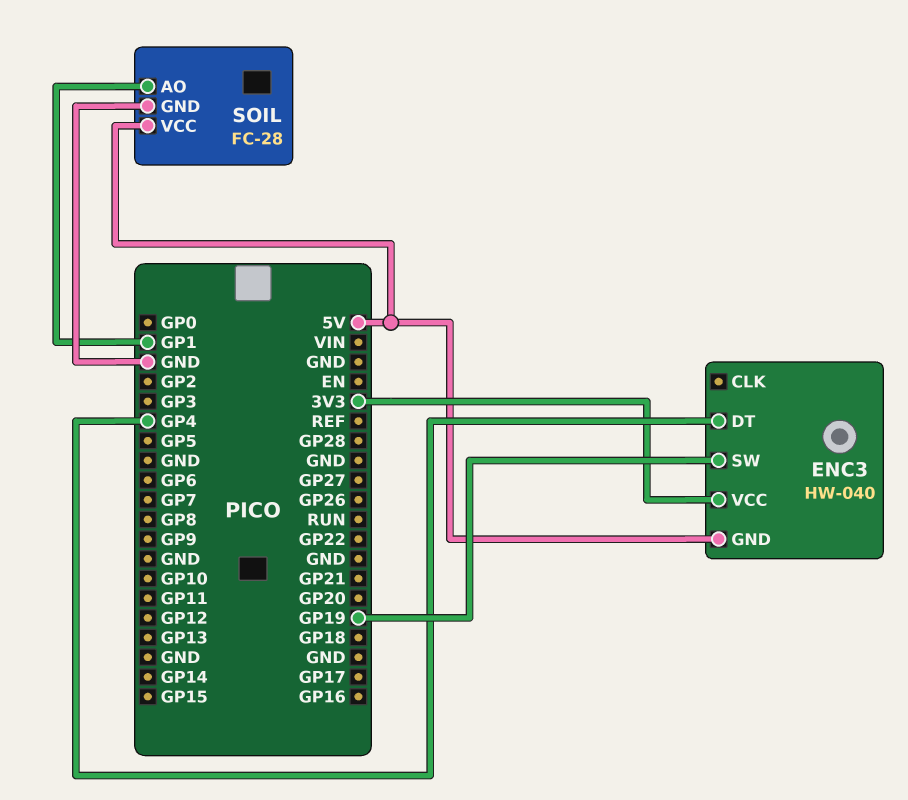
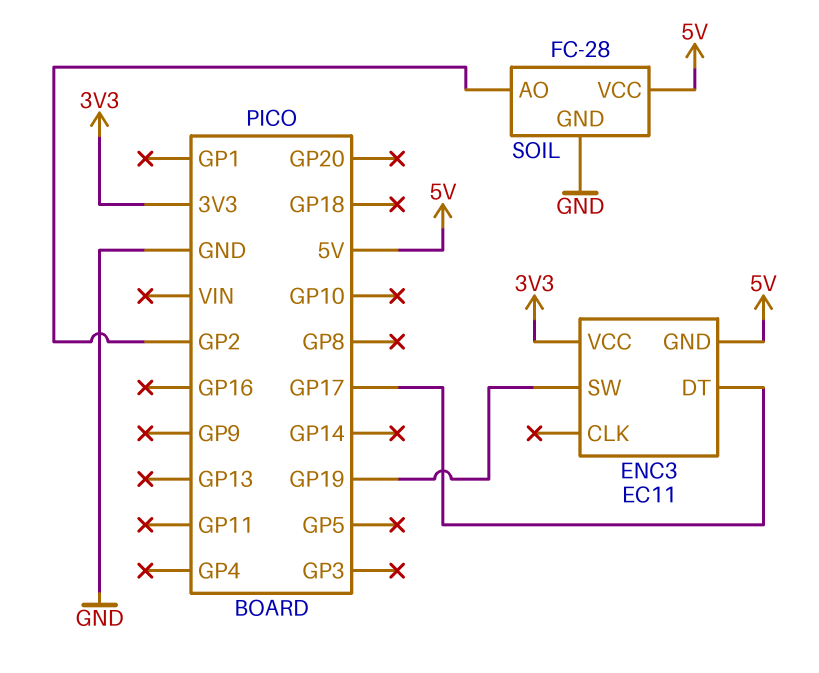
ENC3: HW-040 -> EC11
ENC3 pin DT: GP4 -> GP17
SOIL pin AO: GP1 -> GP2

